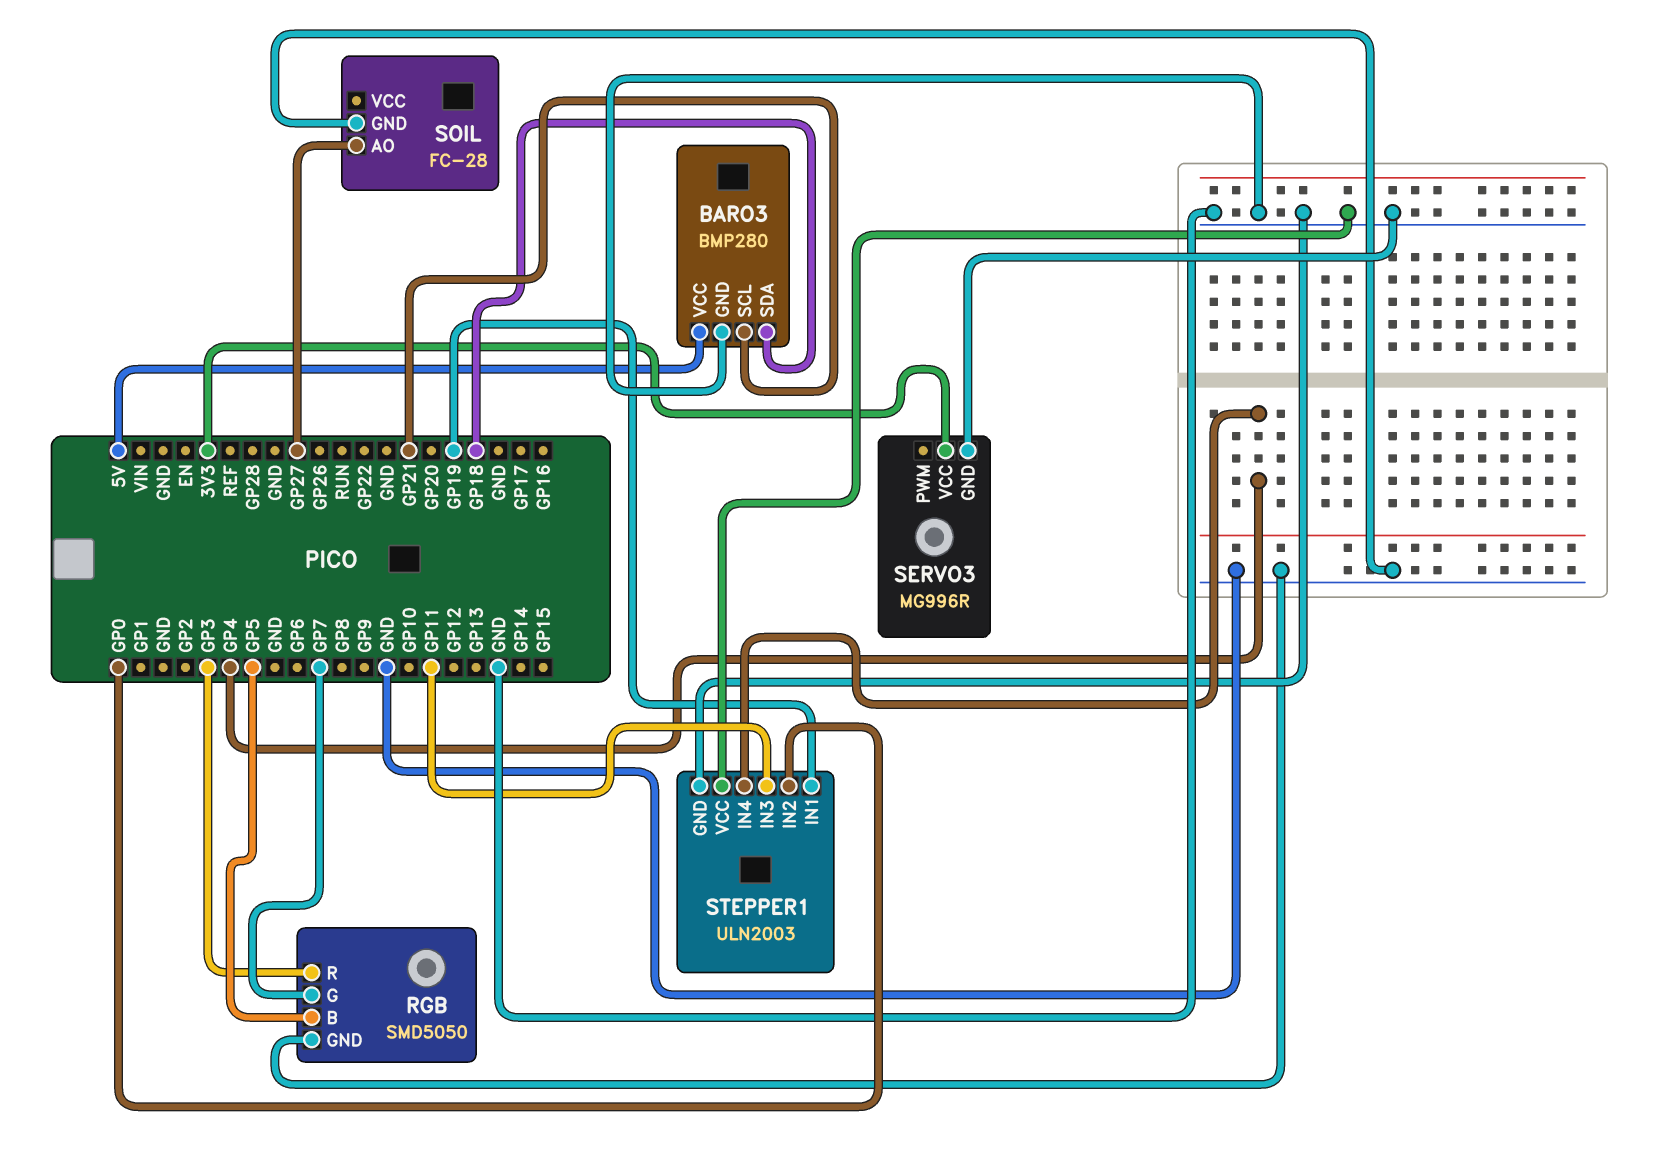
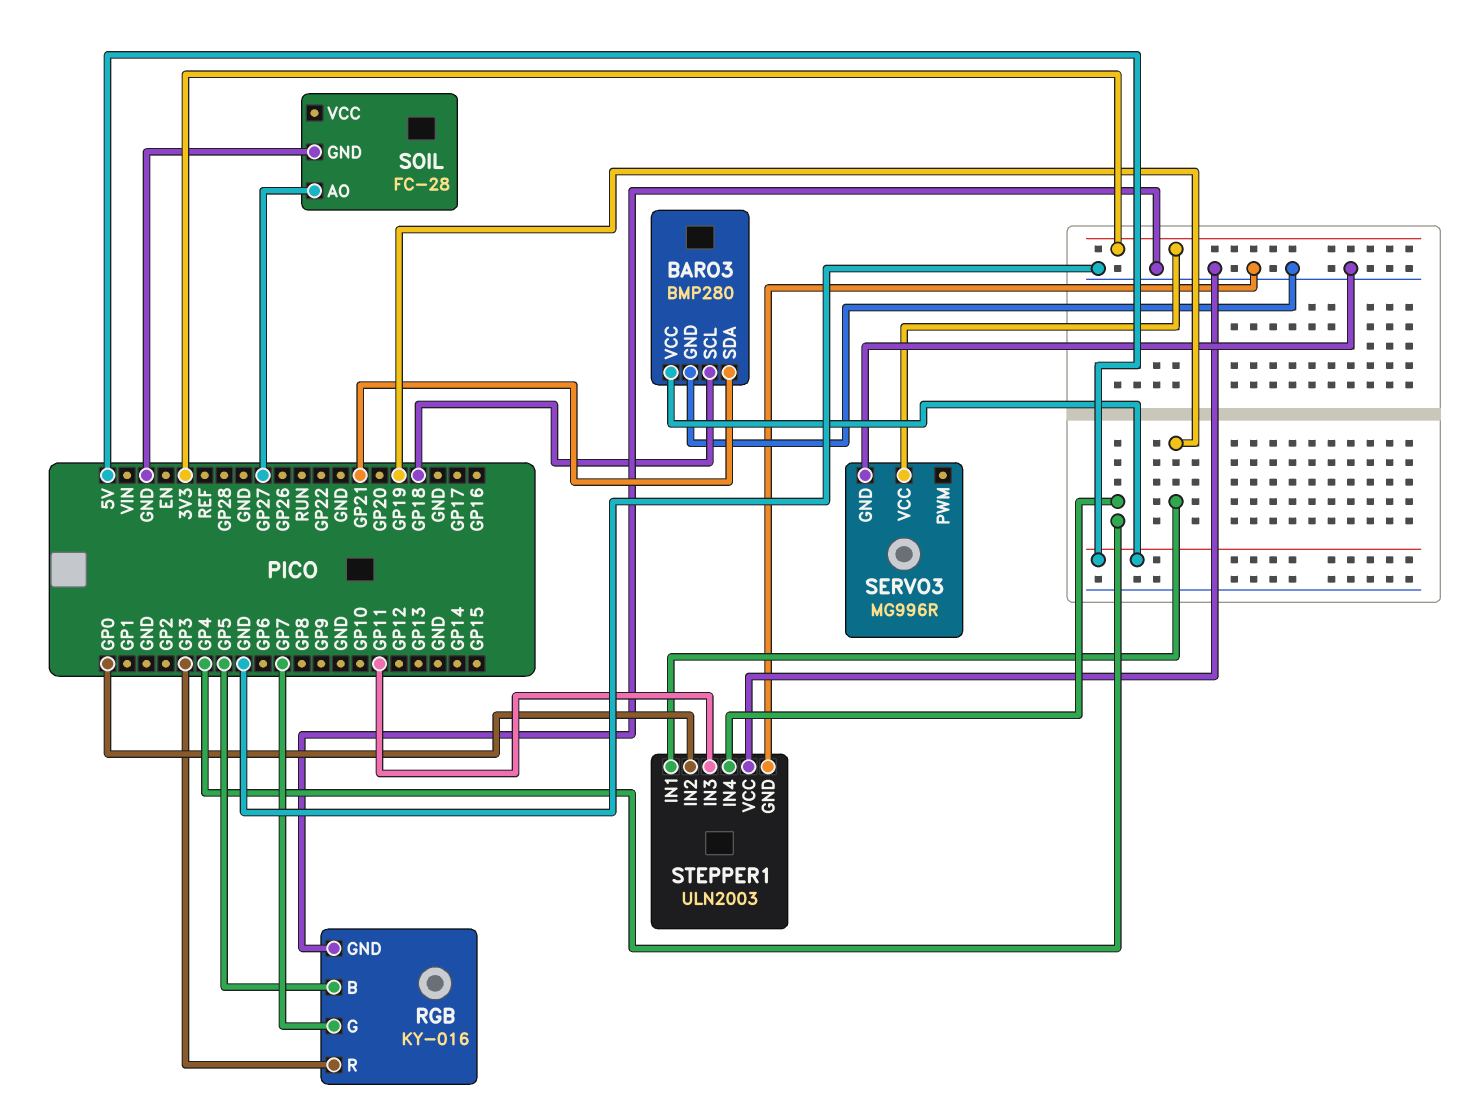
BARO3 pin SCL: GP21 -> GP18
BARO3 pin SDA: GP18 -> GP21
RGB: SMD5050 -> KY-016

